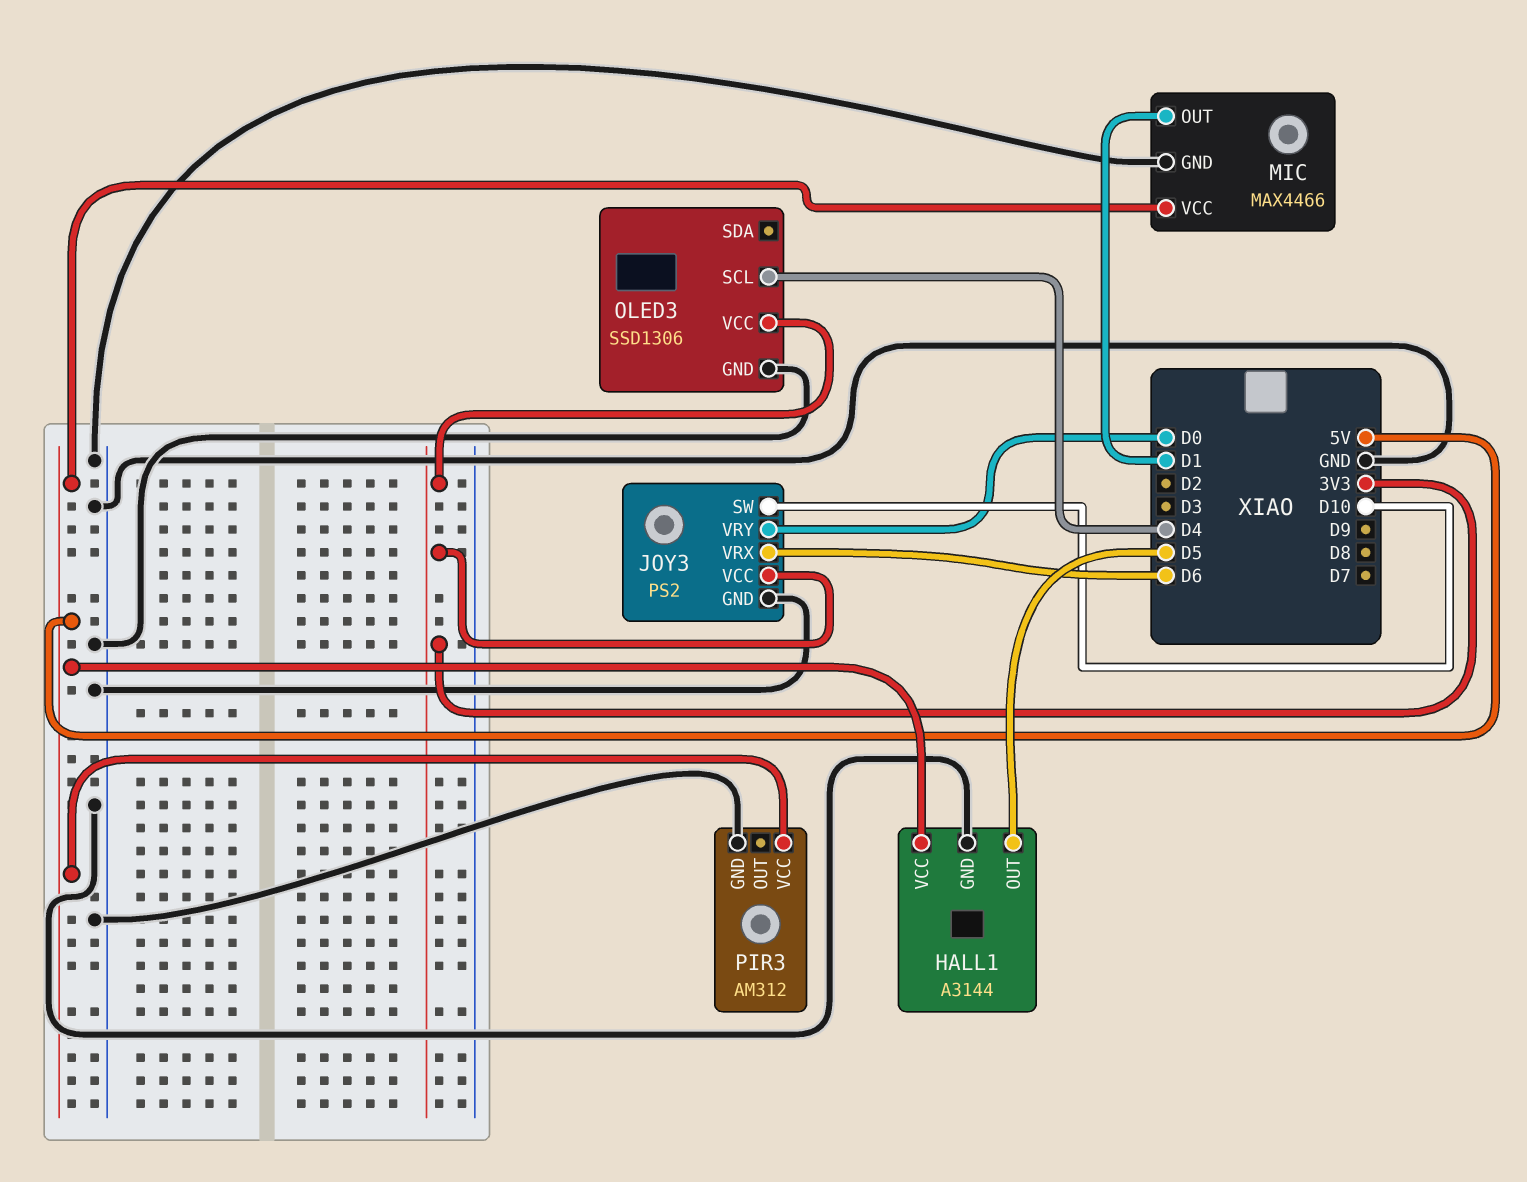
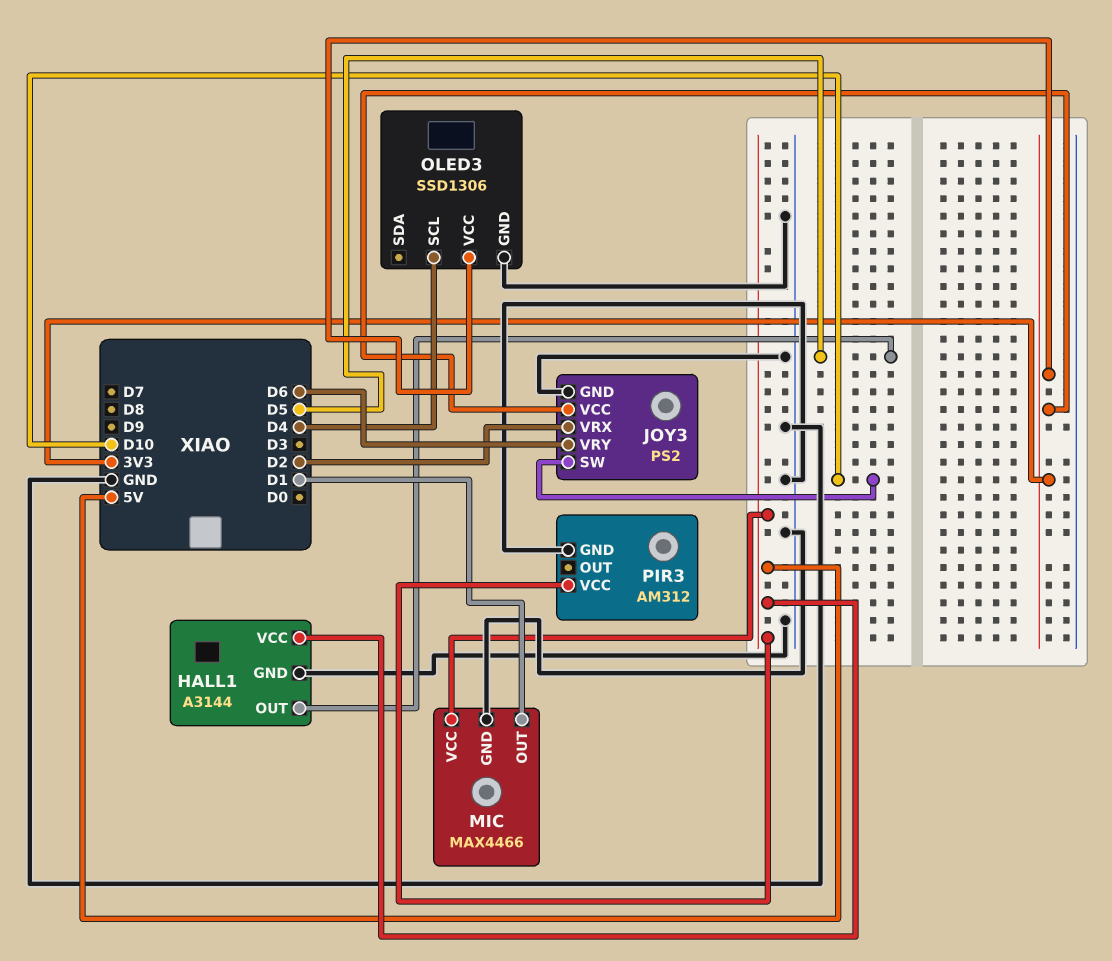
JOY3 pin VRX: D6 -> D2
JOY3 pin VRY: D0 -> D6

